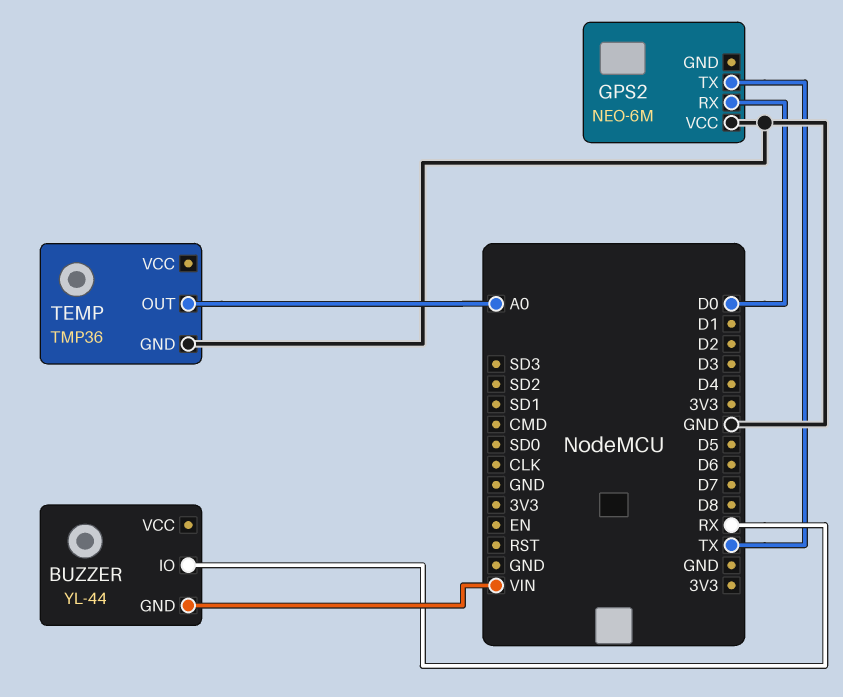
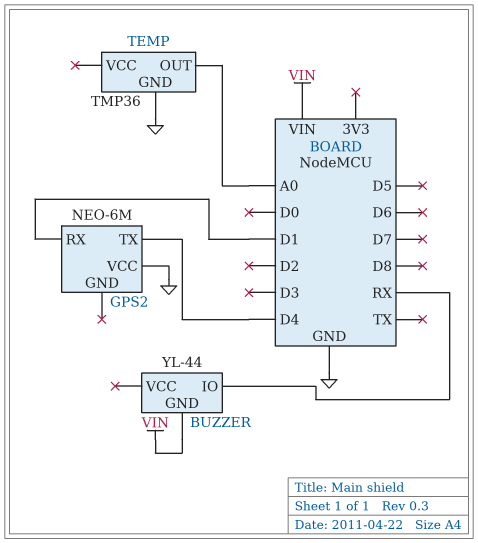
GPS2 pin RX: D0 -> D1
GPS2 pin TX: TX -> D4

